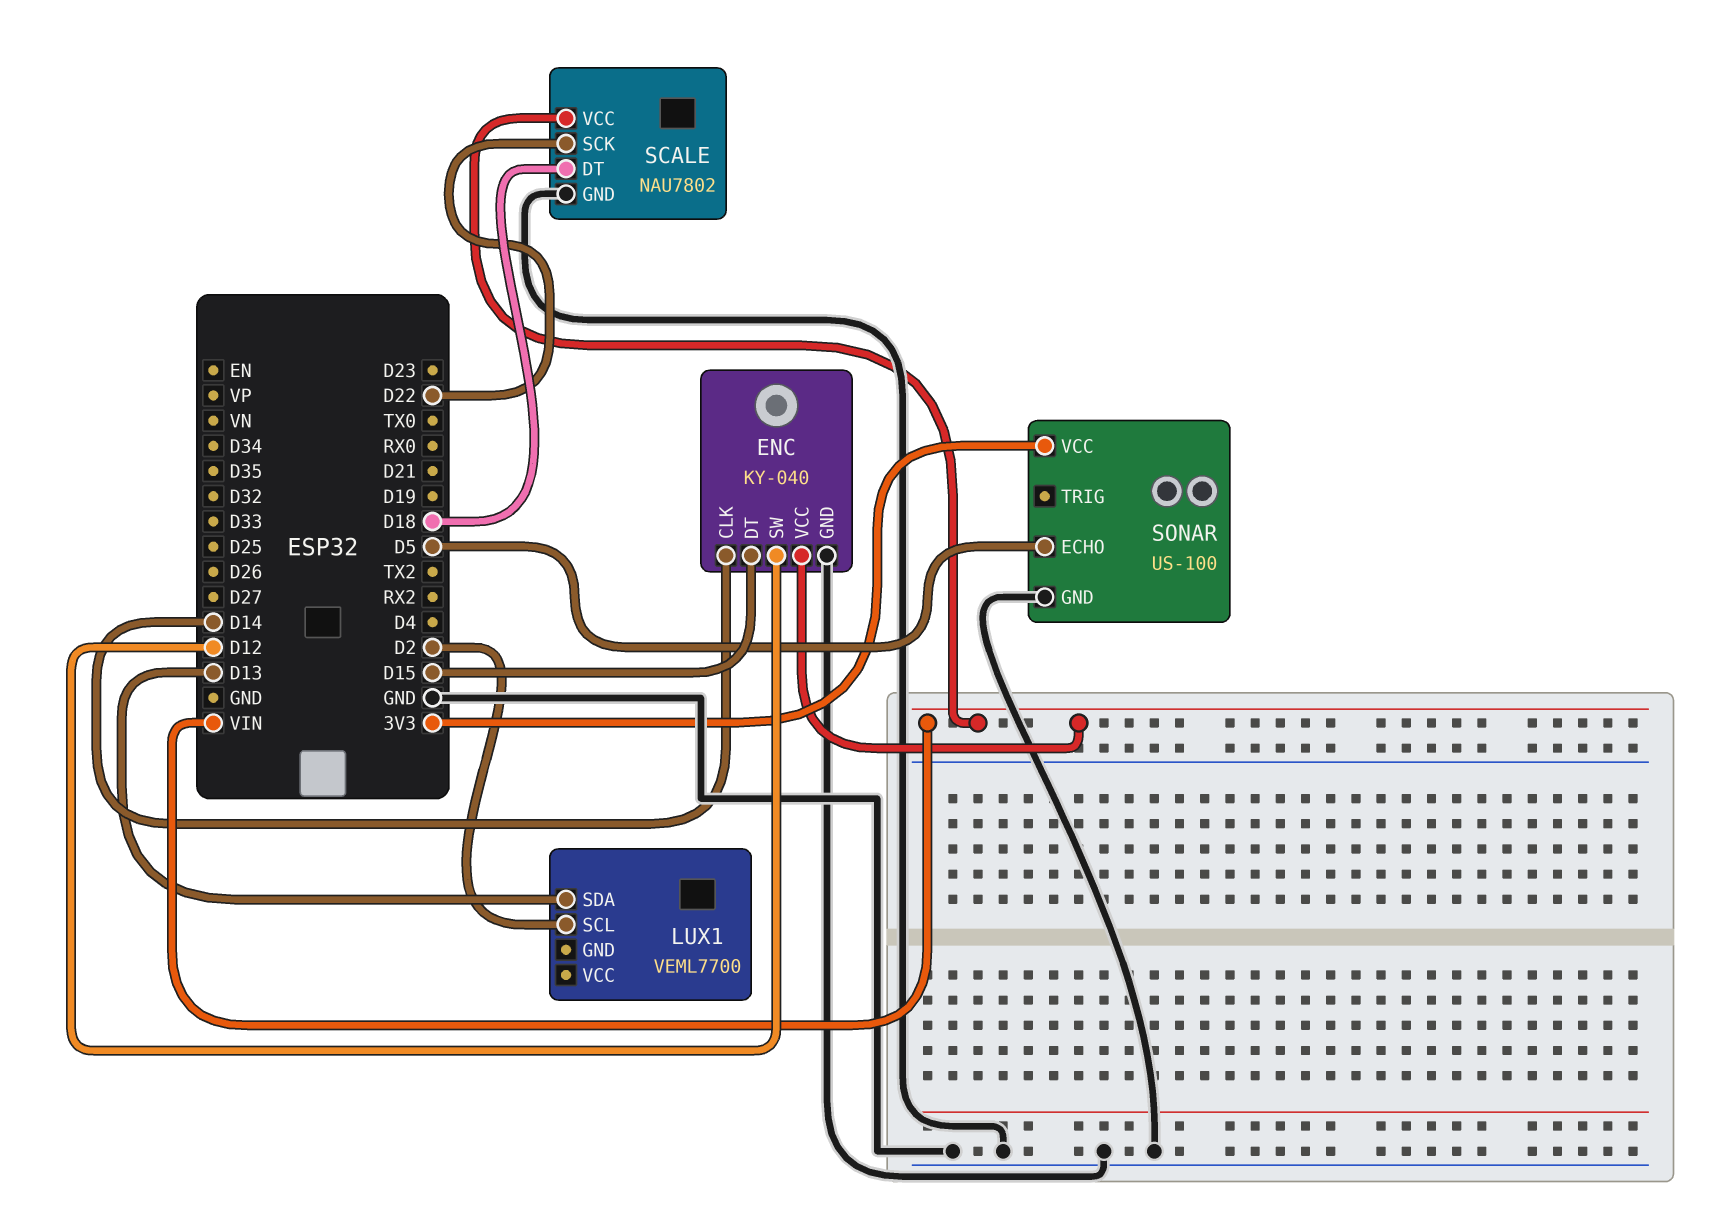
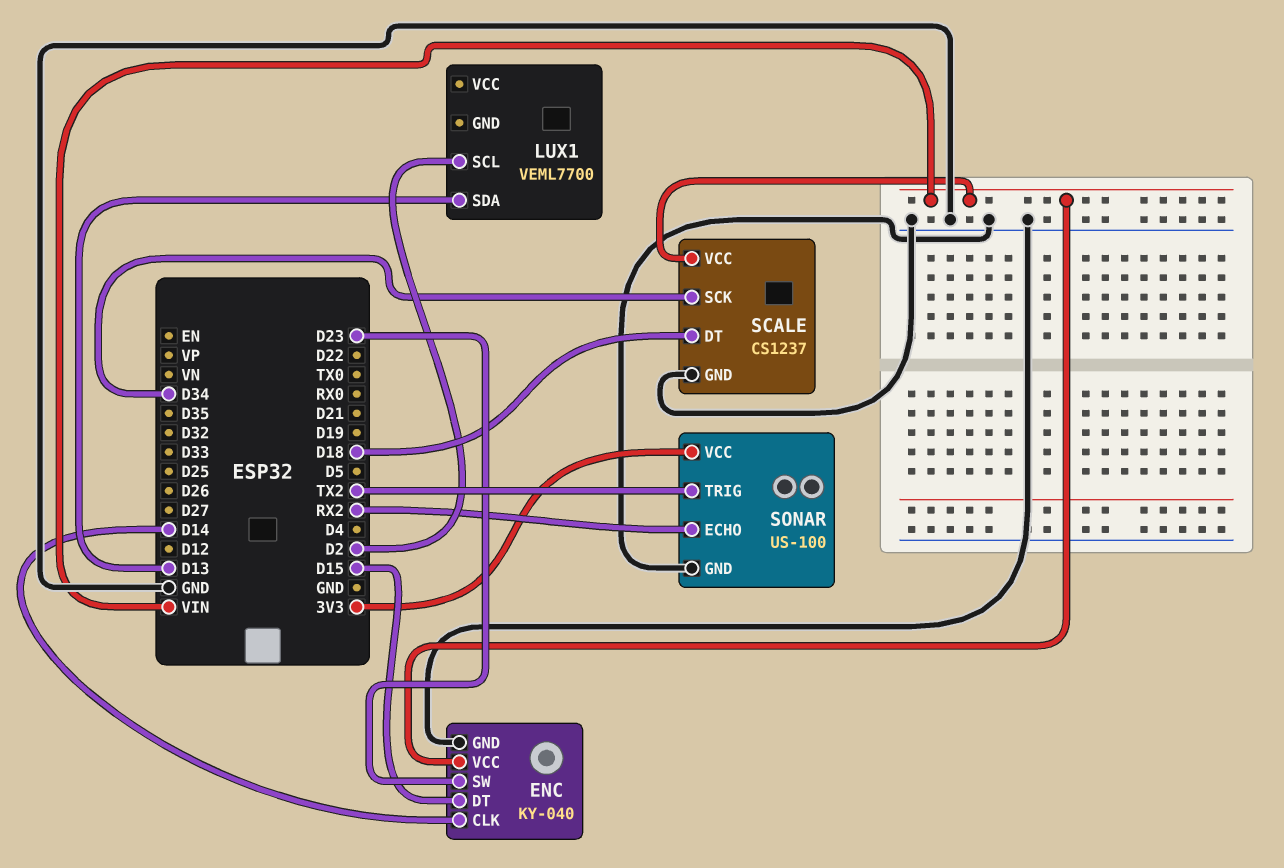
ENC pin SW: D12 -> D23
SCALE: NAU7802 -> CS1237
SCALE pin SCK: D22 -> D34
SONAR pin ECHO: D5 -> RX2
SONAR pin TRIG: none -> TX2

